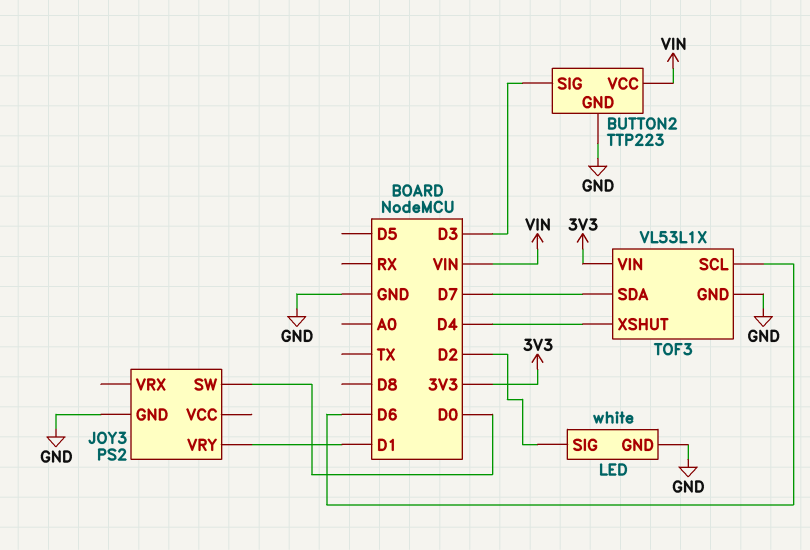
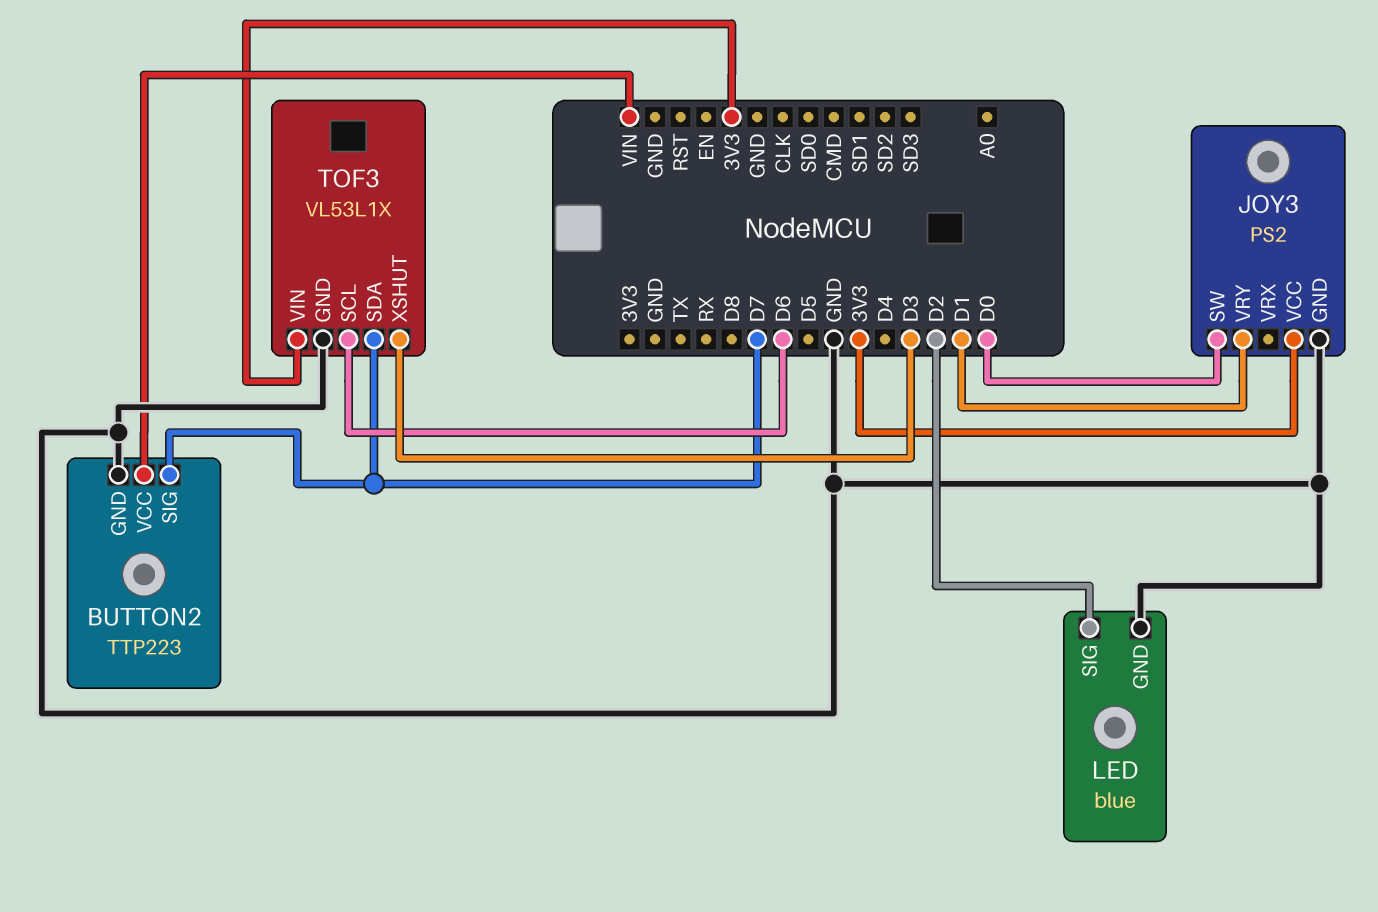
BUTTON2 pin SIG: D3 -> D7
JOY3 pin VCC: none -> 3V3
LED: white -> blue
TOF3 pin XSHUT: D4 -> D3

